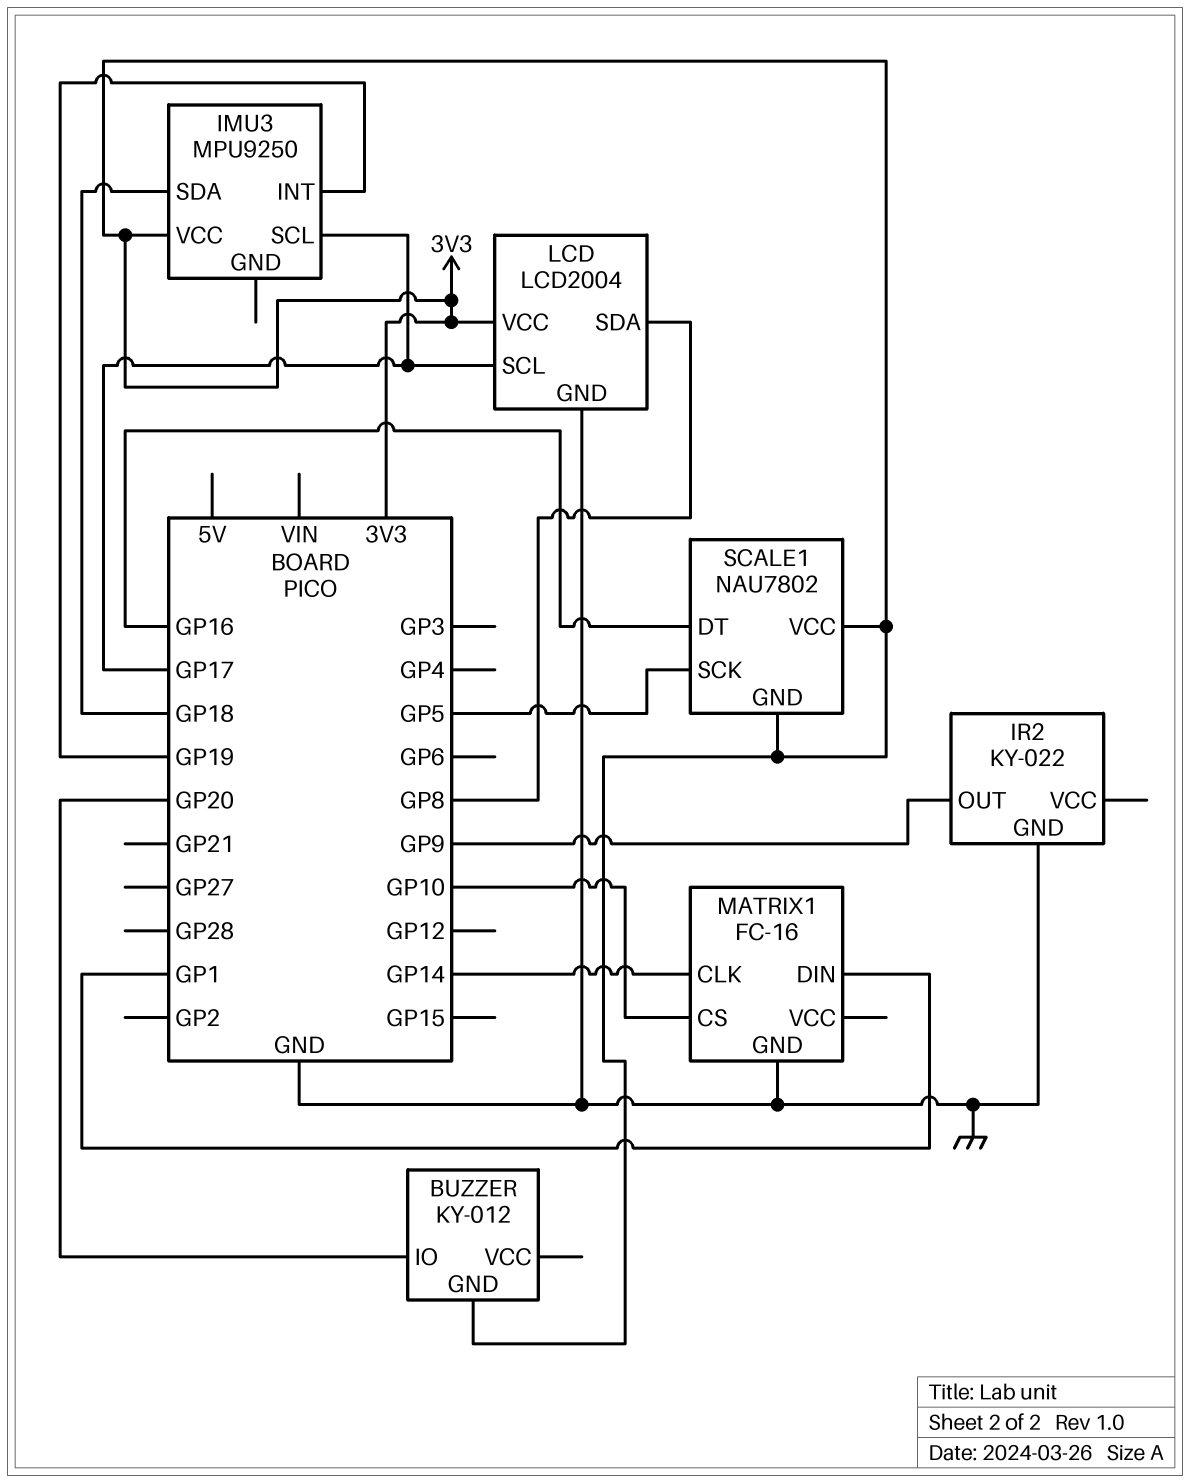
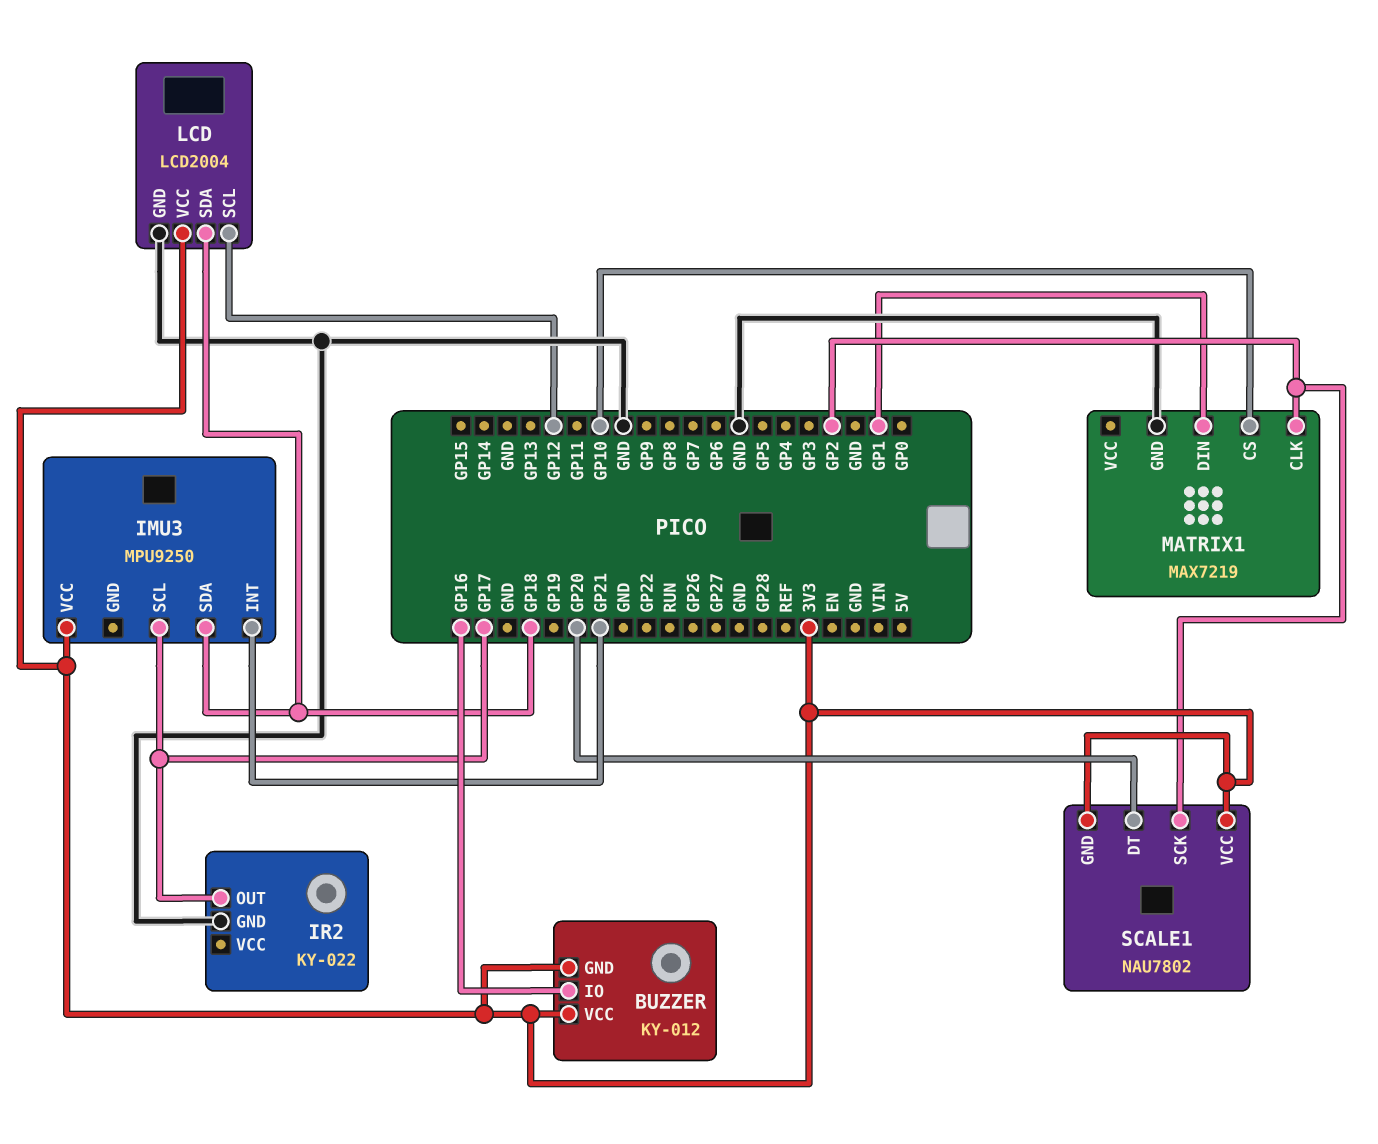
BUZZER pin IO: GP20 -> GP16
BUZZER pin VCC: none -> 3V3
IMU3 pin INT: GP19 -> GP21
IR2 pin OUT: GP9 -> GP17
LCD pin SCL: GP17 -> GP12
LCD pin SDA: GP8 -> GP18
MATRIX1: FC-16 -> MAX7219
MATRIX1 pin CLK: GP14 -> GP2
SCALE1 pin DT: GP16 -> GP20
SCALE1 pin SCK: GP5 -> GP2

